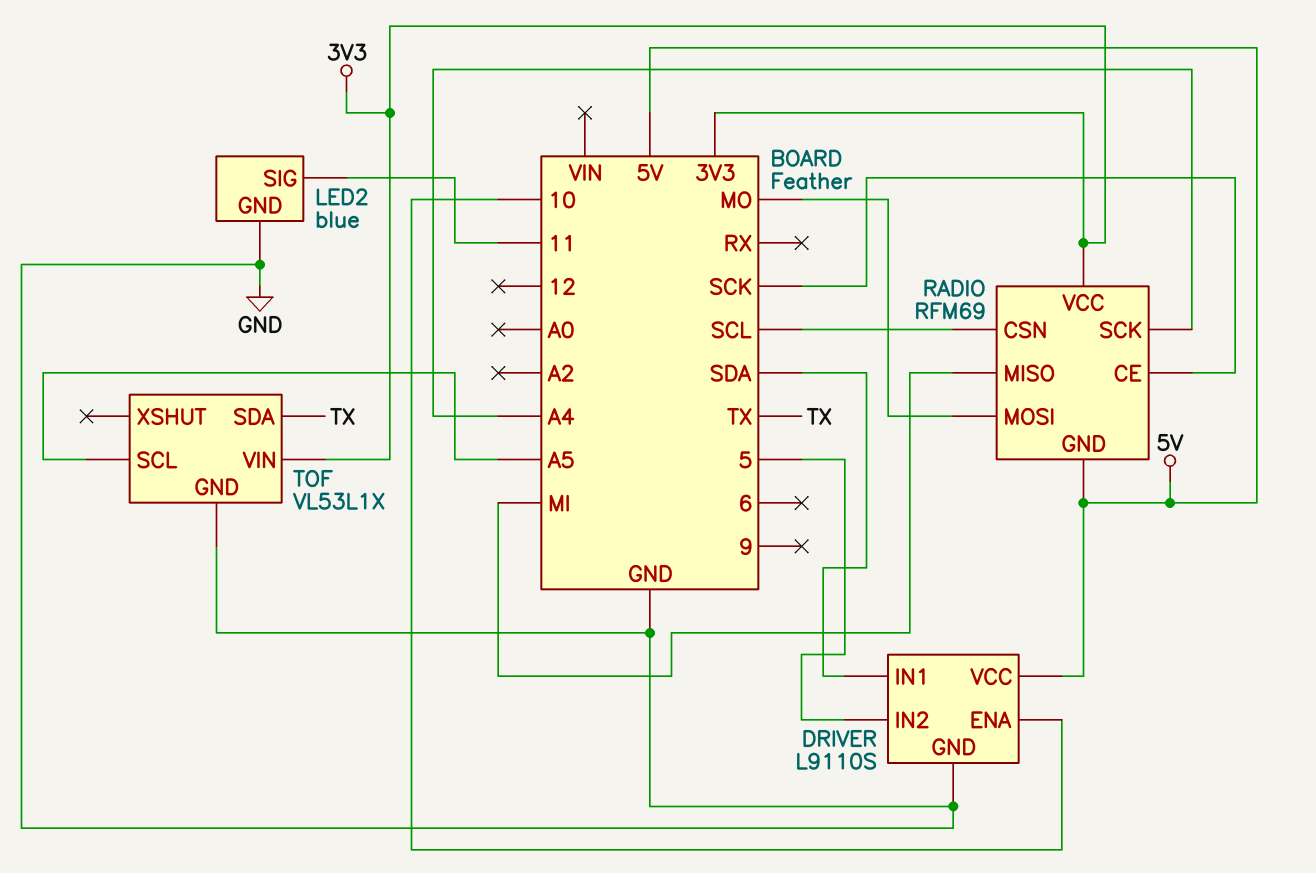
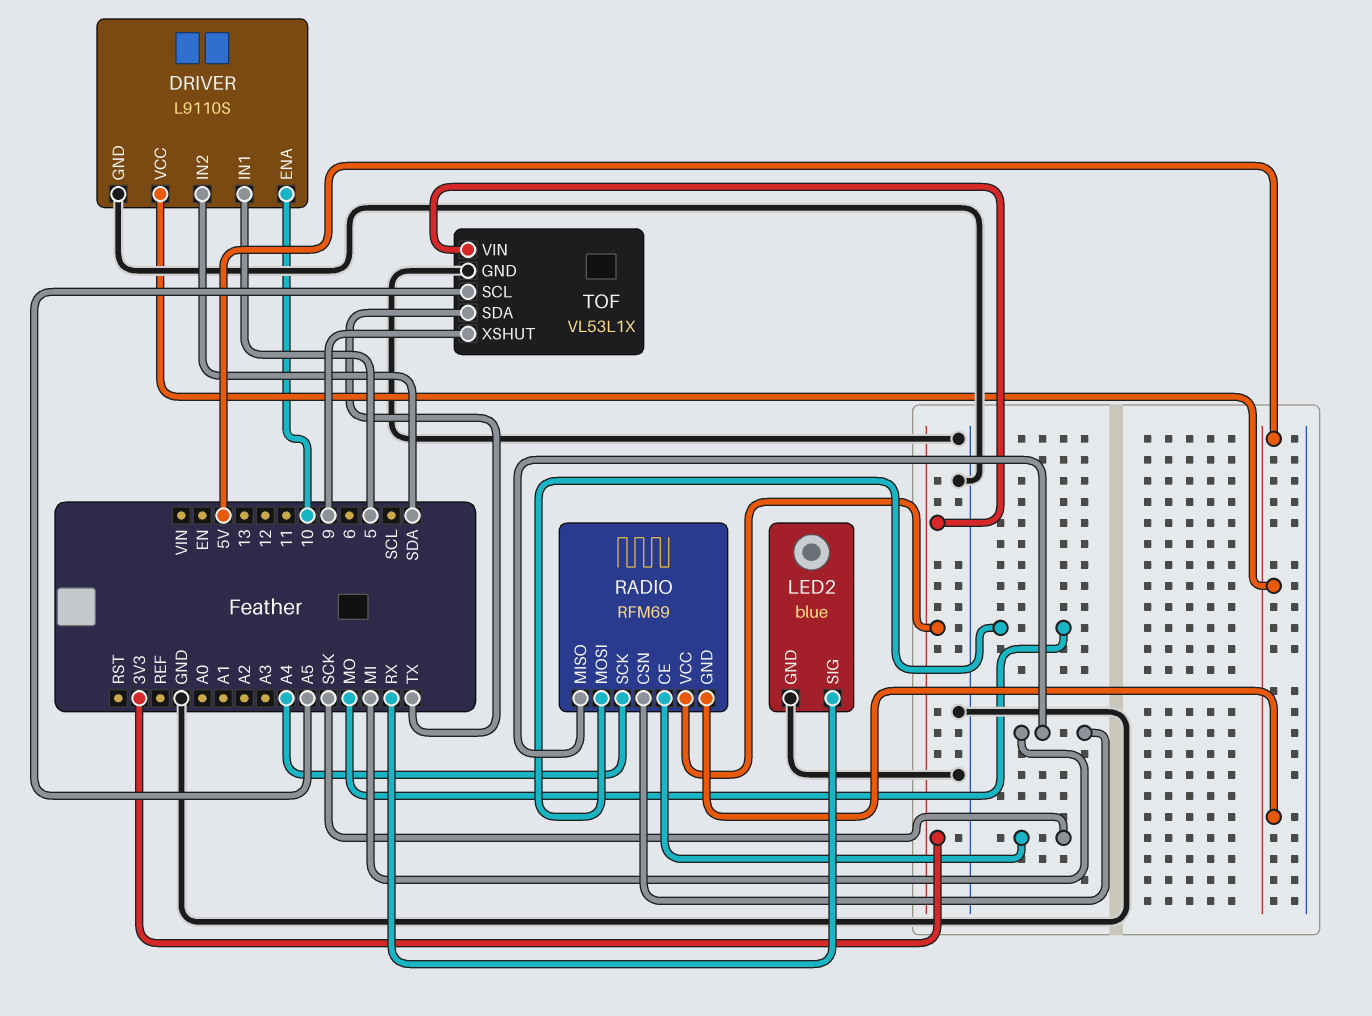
DRIVER pin IN1: SDA -> 5
DRIVER pin IN2: 5 -> SDA
LED2 pin SIG: 11 -> RX
RADIO pin CSN: SCL -> MI
TOF pin XSHUT: none -> 9

